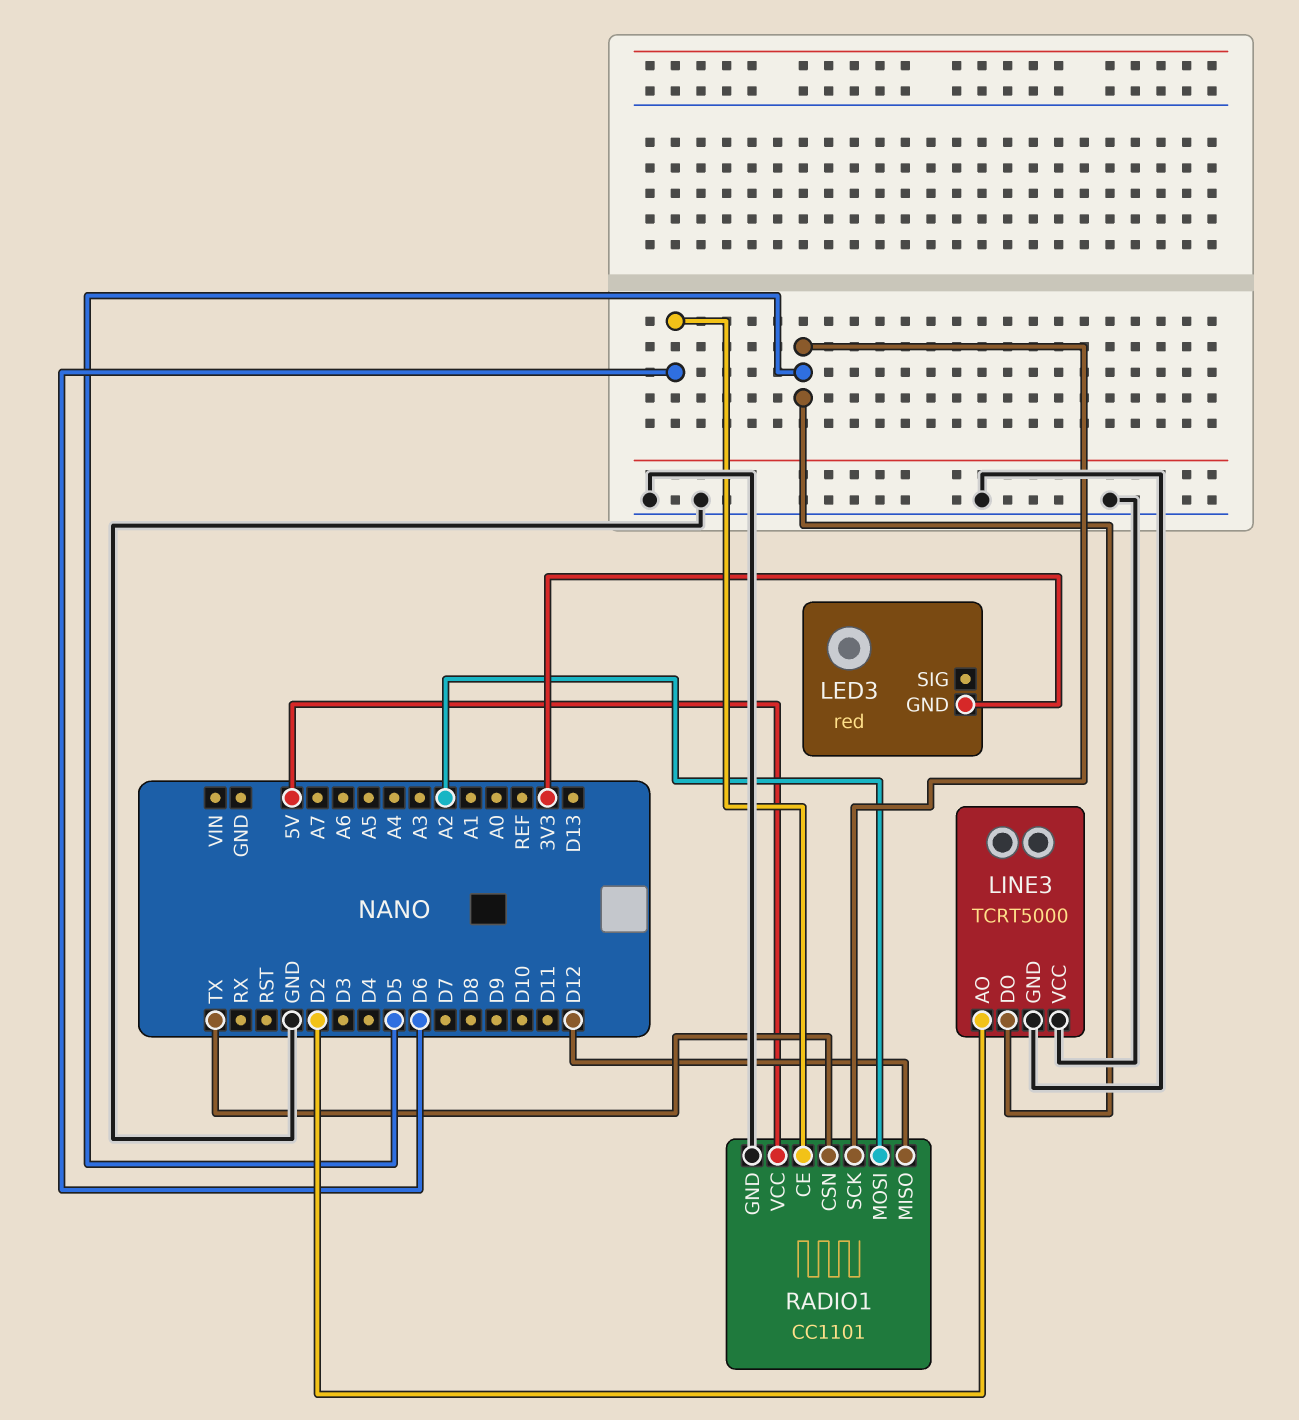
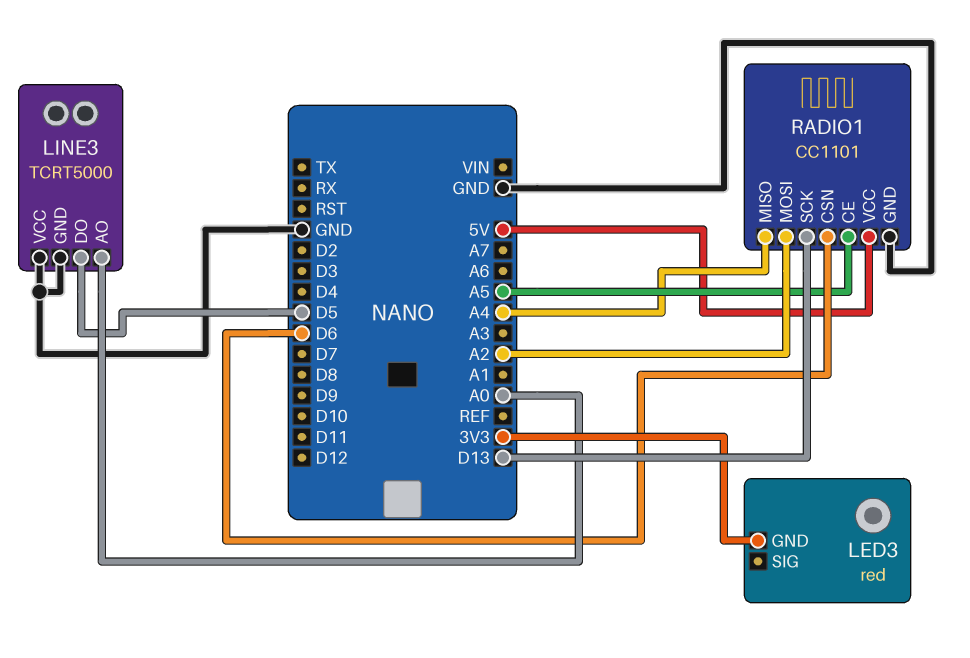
LINE3 pin AO: D2 -> A0
RADIO1 pin CE: D6 -> A5
RADIO1 pin CSN: TX -> D6
RADIO1 pin MISO: D12 -> A4
RADIO1 pin SCK: D5 -> D13

